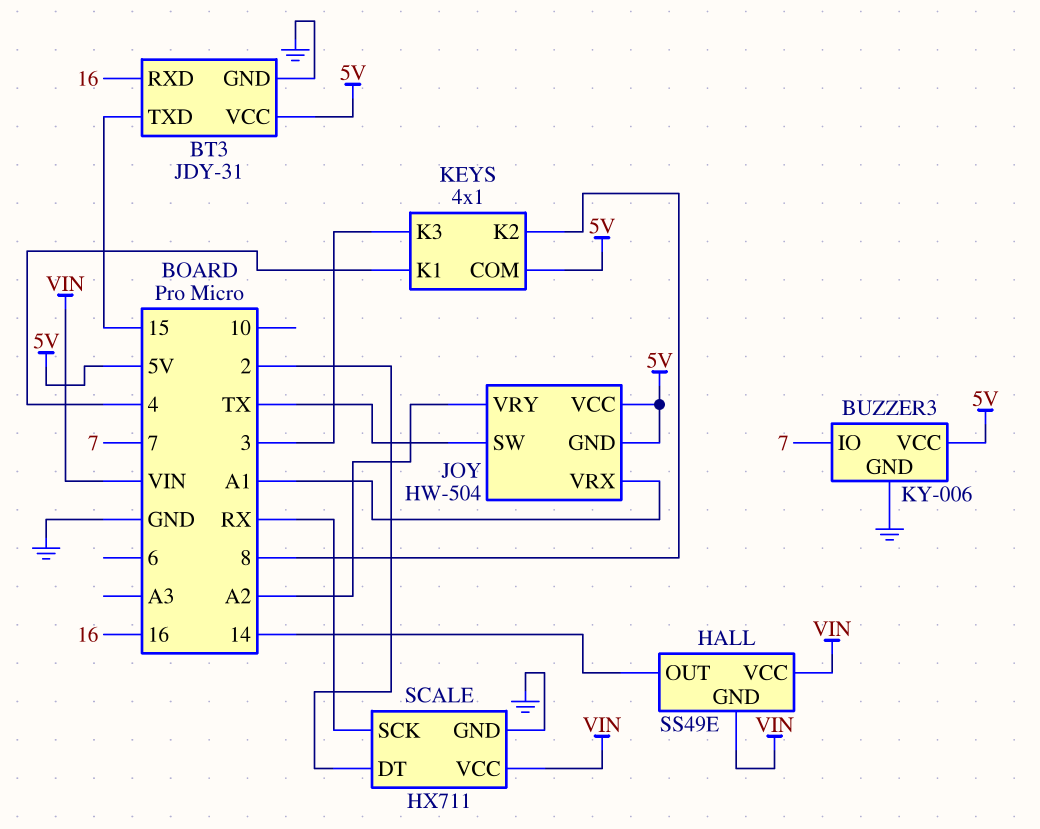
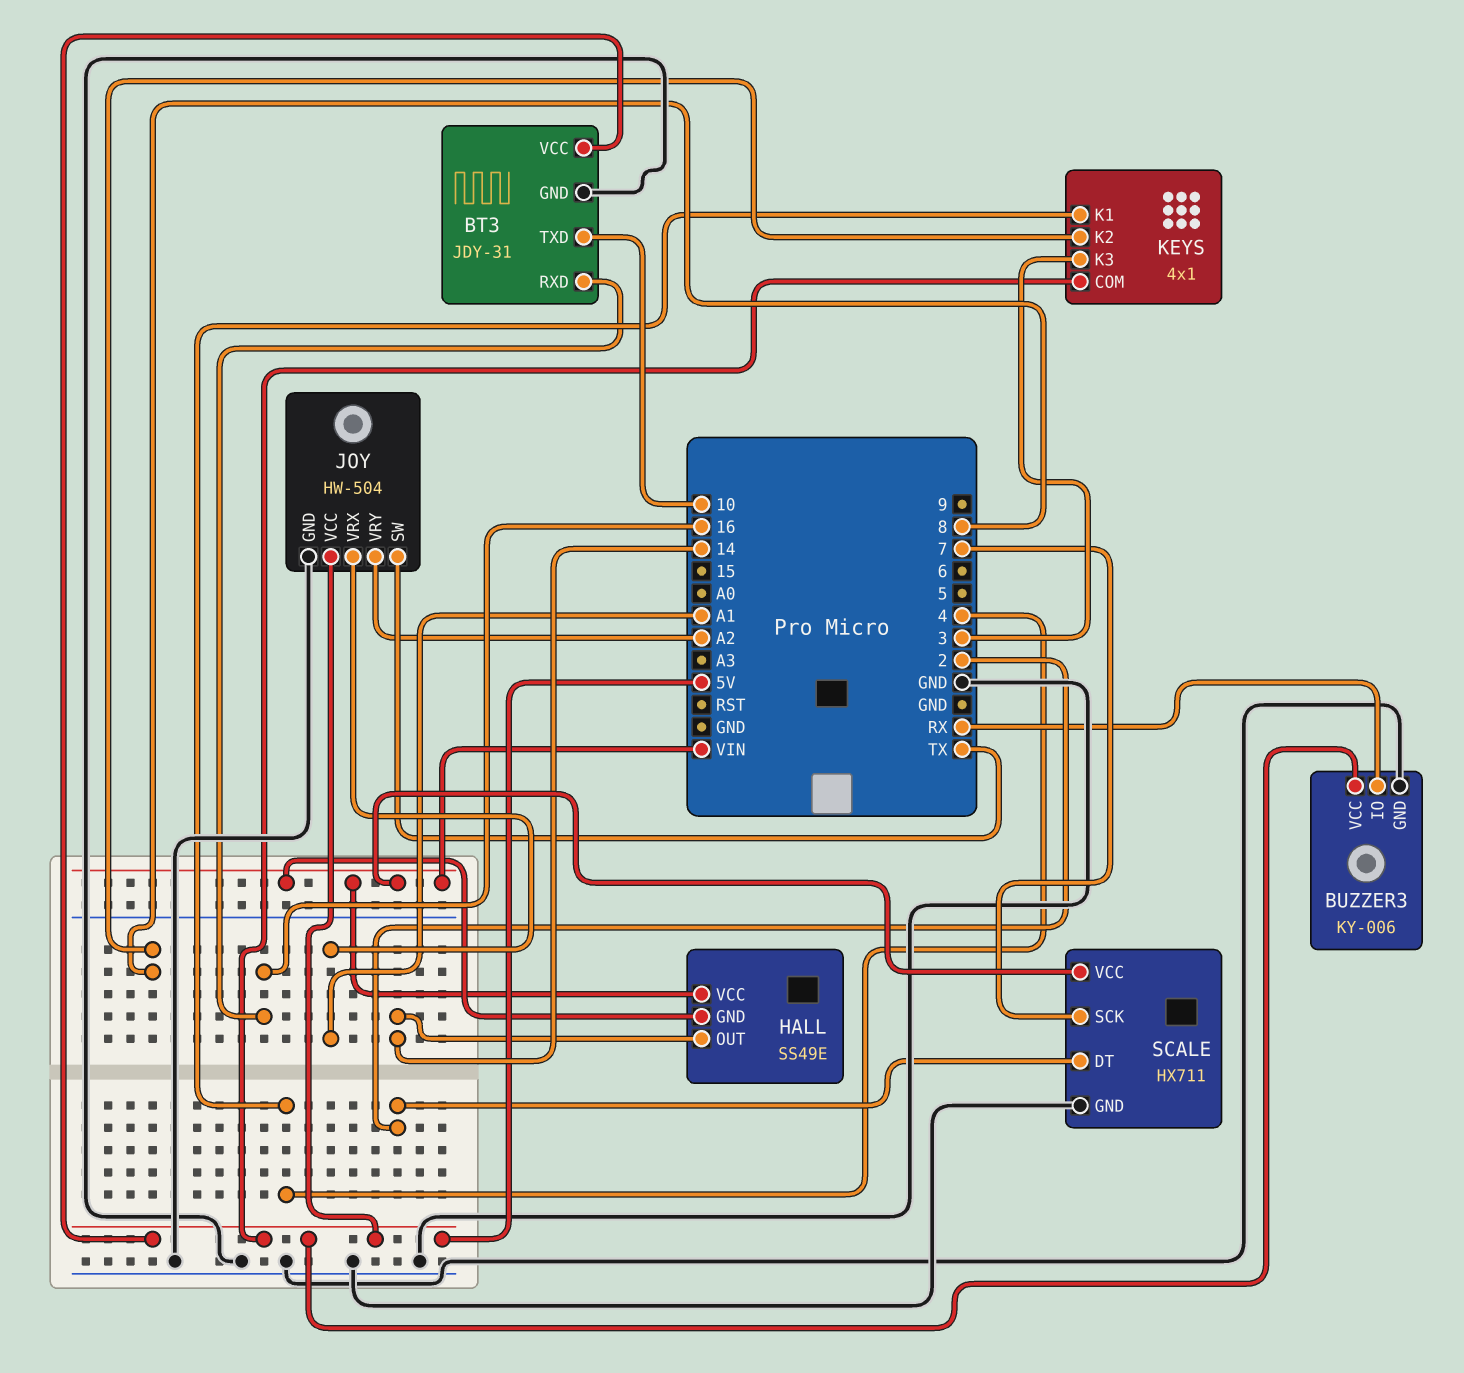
BT3 pin TXD: 15 -> 10
BUZZER3 pin IO: 7 -> RX
JOY pin GND: 5V -> GND
SCALE pin SCK: RX -> 7

